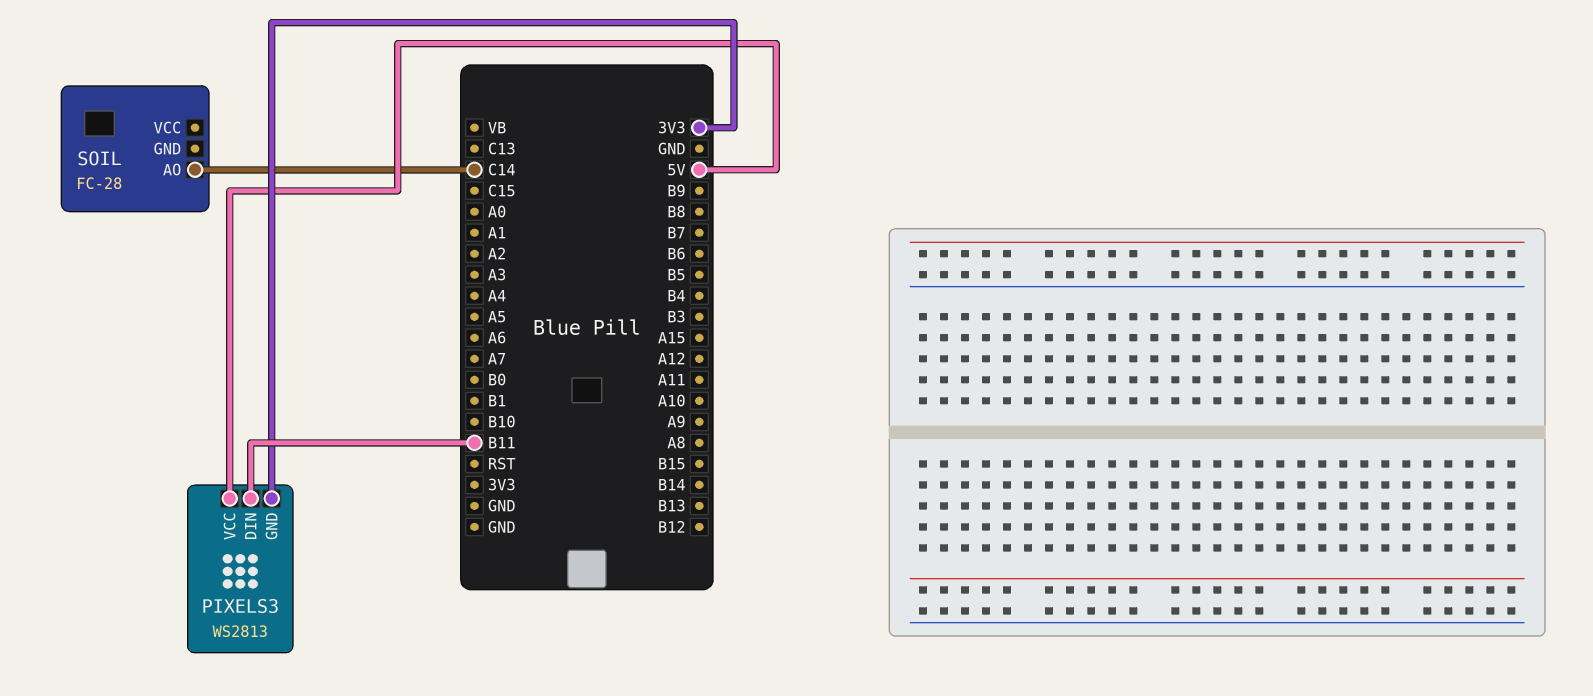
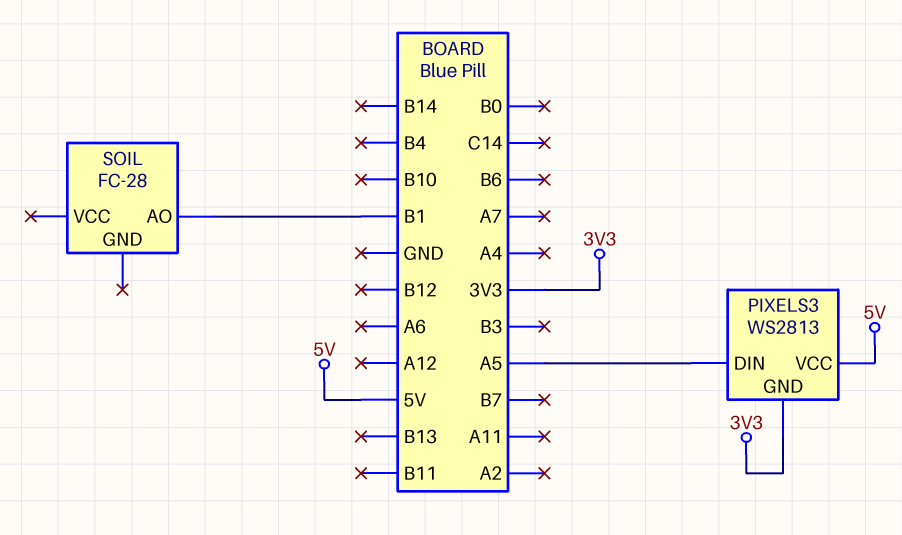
PIXELS3 pin DIN: B11 -> A5
SOIL pin AO: C14 -> B1

